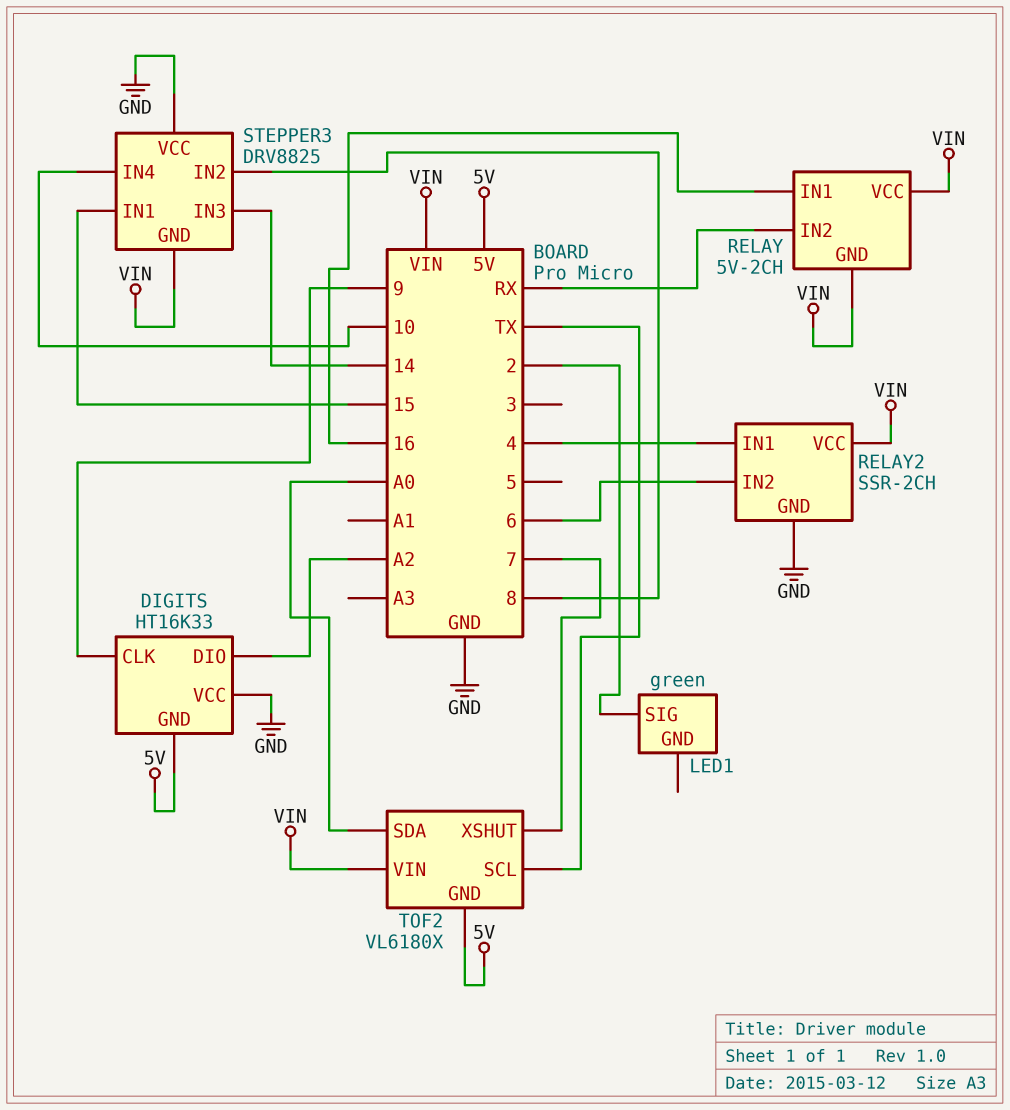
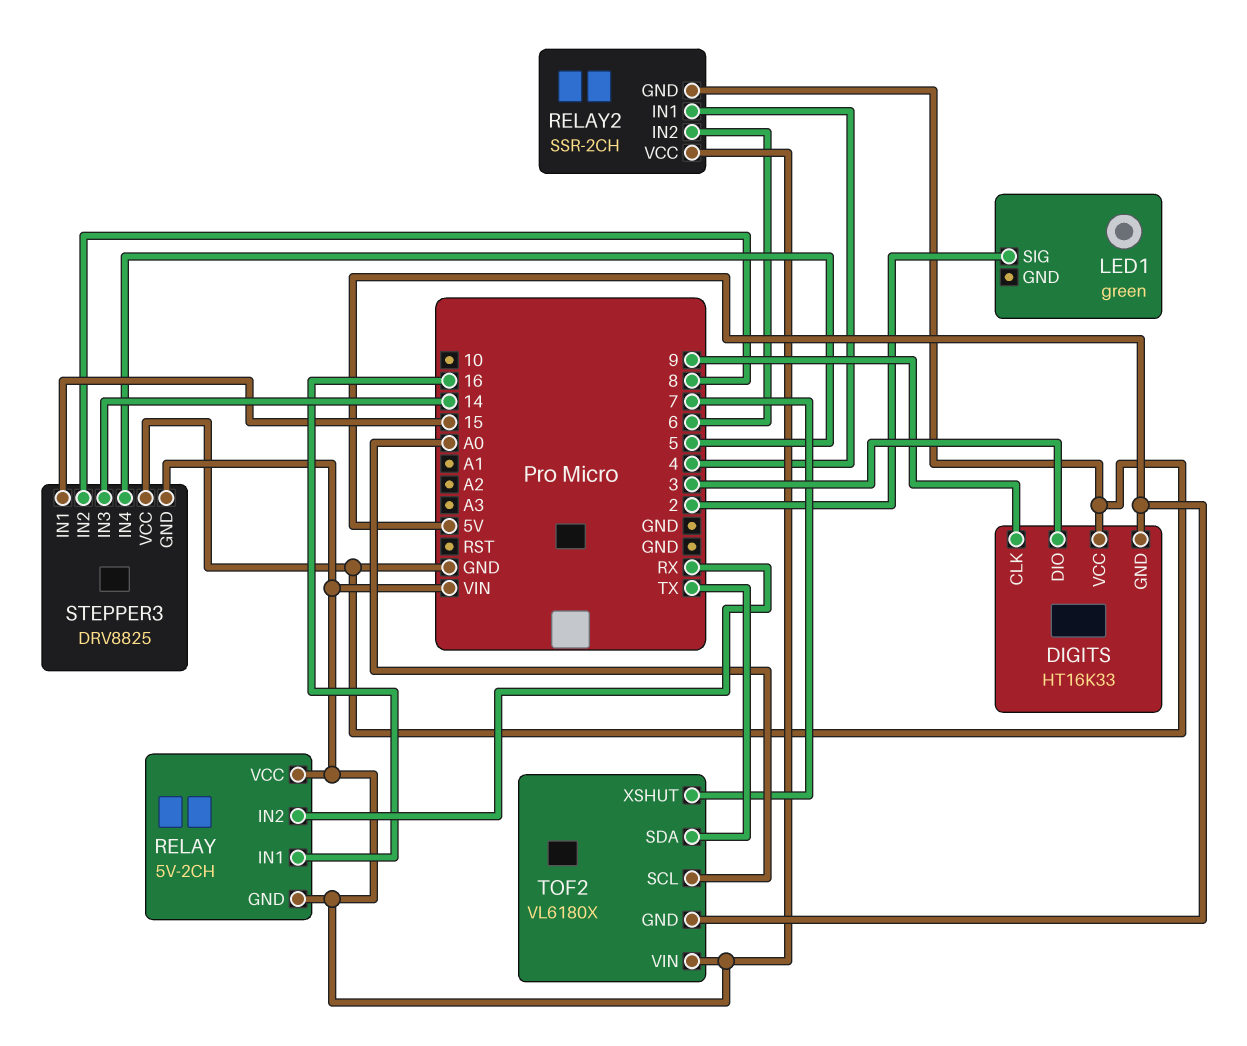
DIGITS pin DIO: A2 -> 3
STEPPER3 pin IN4: 10 -> 5
TOF2 pin SCL: TX -> A0
TOF2 pin SDA: A0 -> TX

